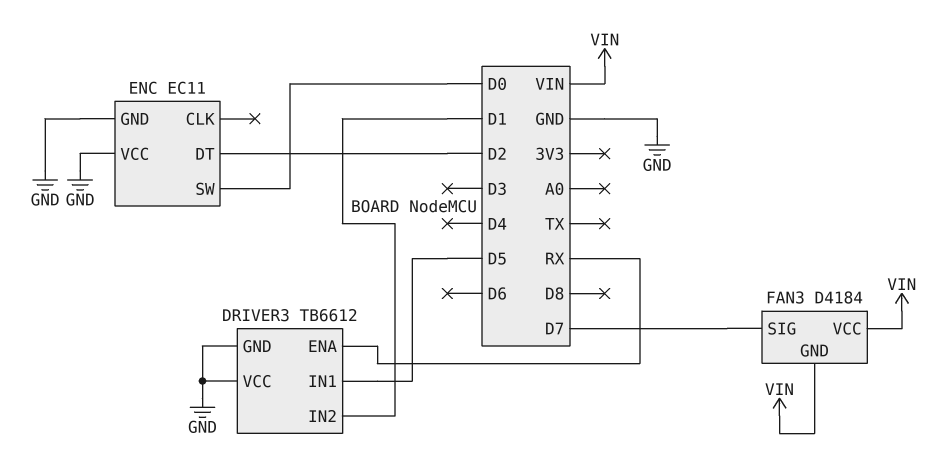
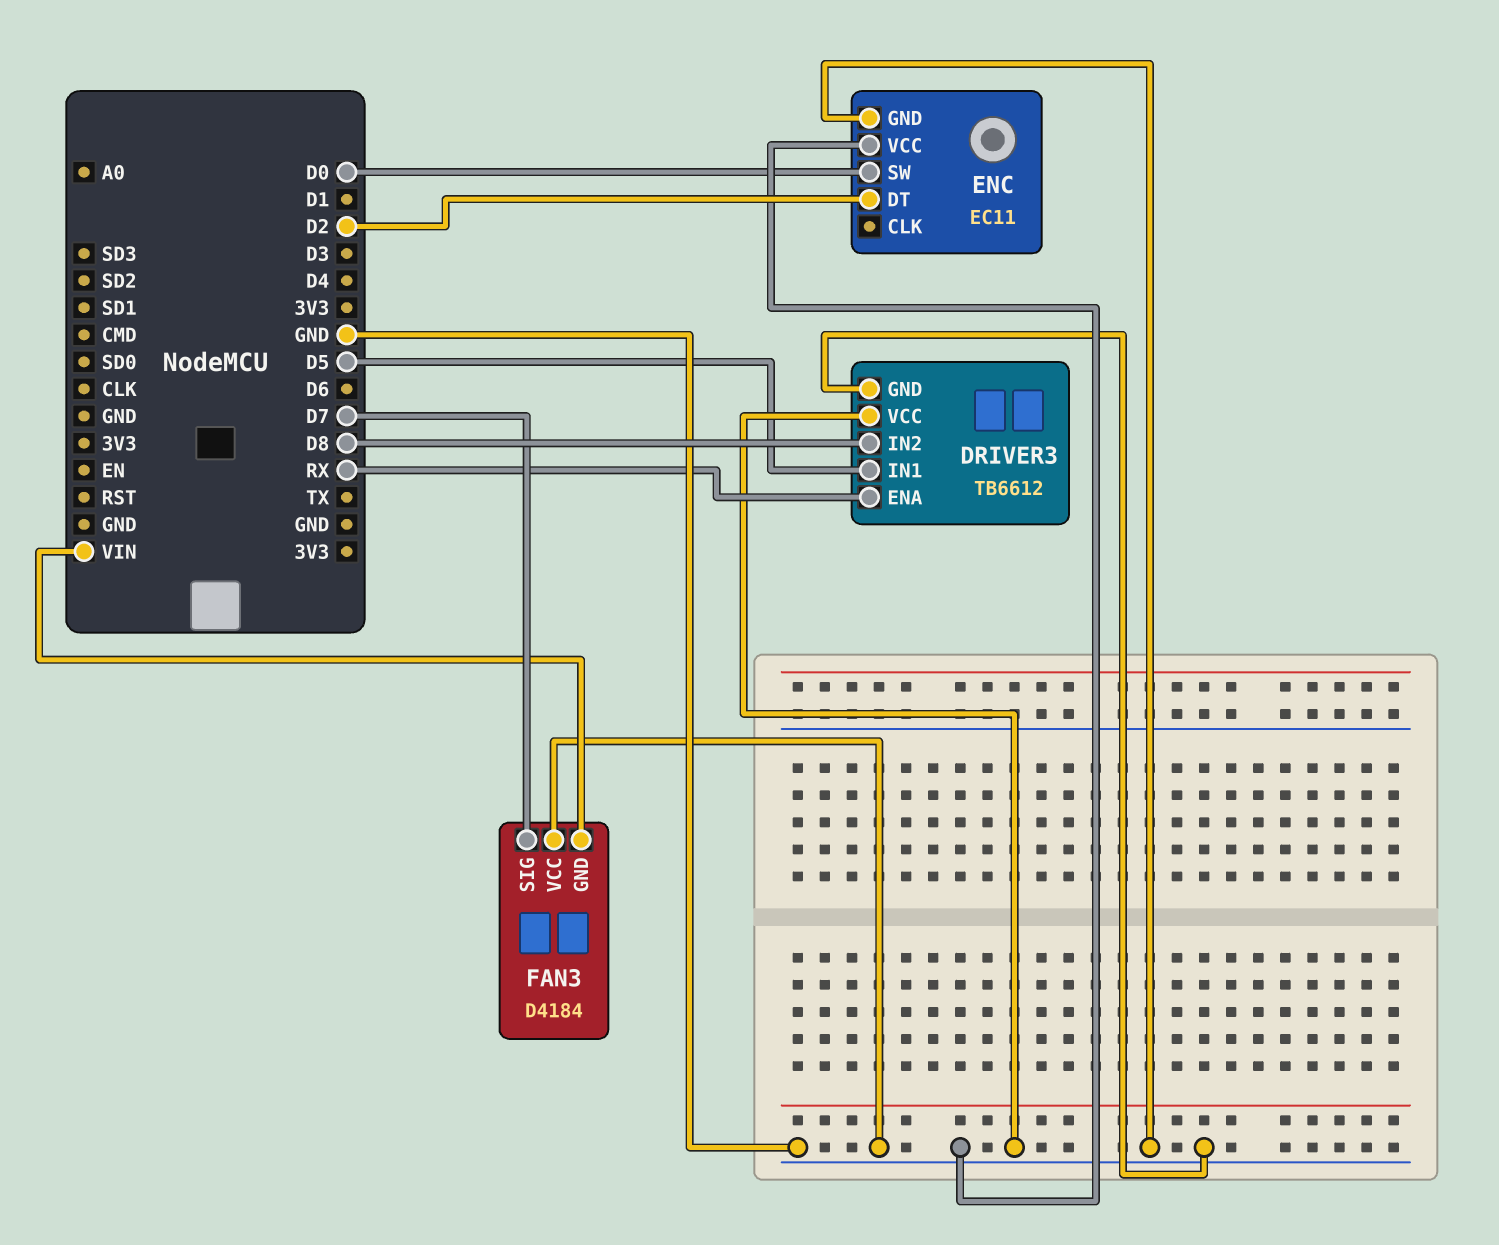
DRIVER3 pin IN2: D1 -> D8
FAN3 pin VCC: VIN -> GND

